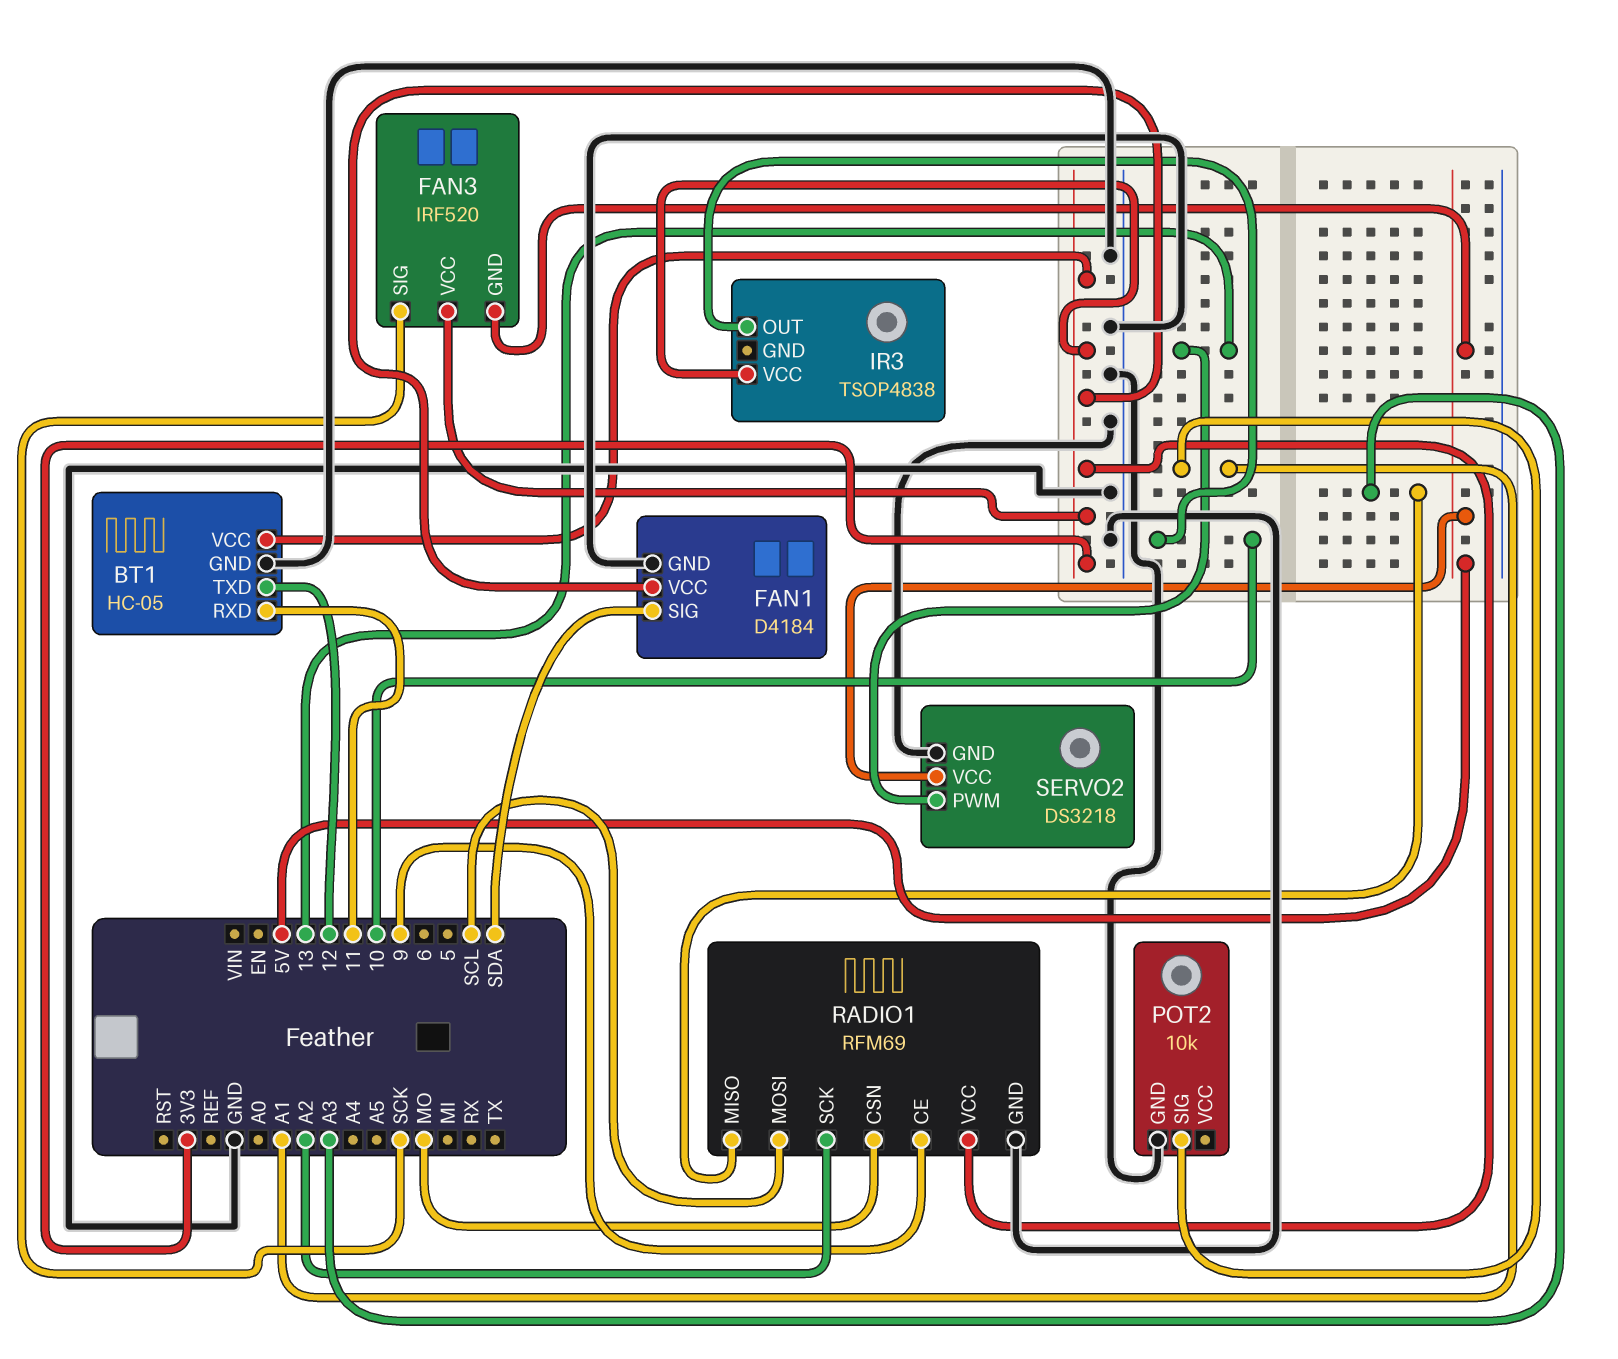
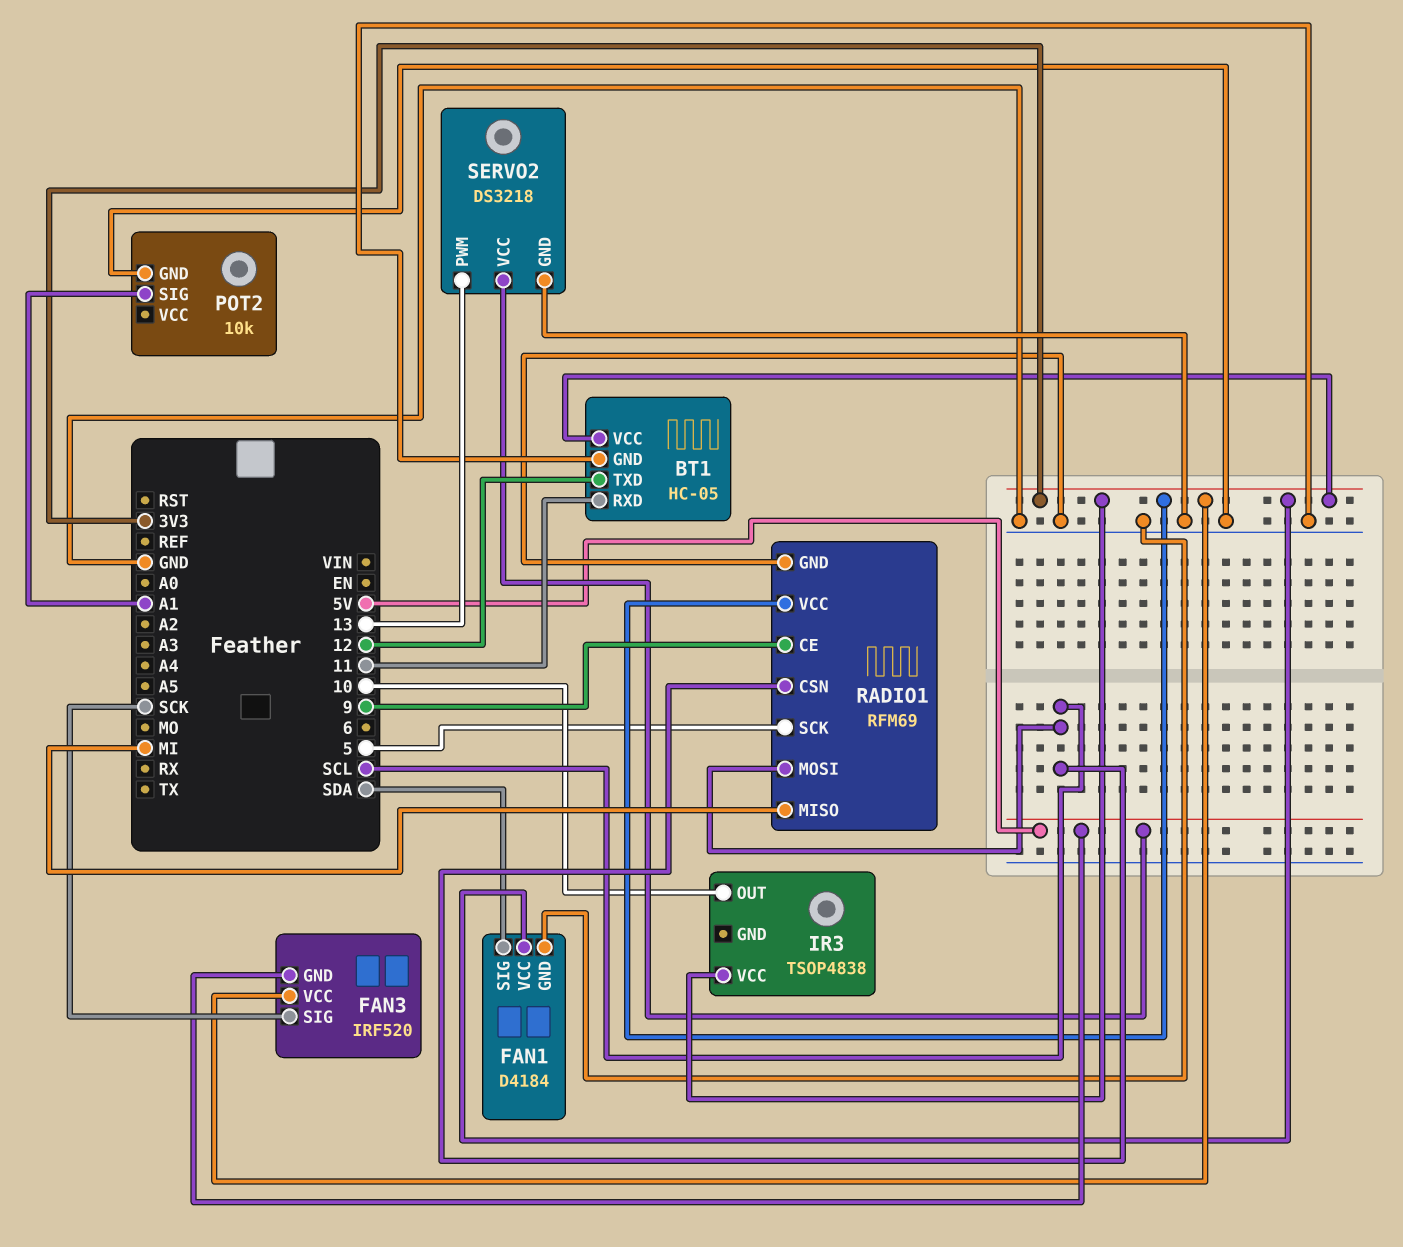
RADIO1 pin CSN: MO -> SCL
RADIO1 pin MISO: A3 -> MI
RADIO1 pin SCK: A2 -> 5

